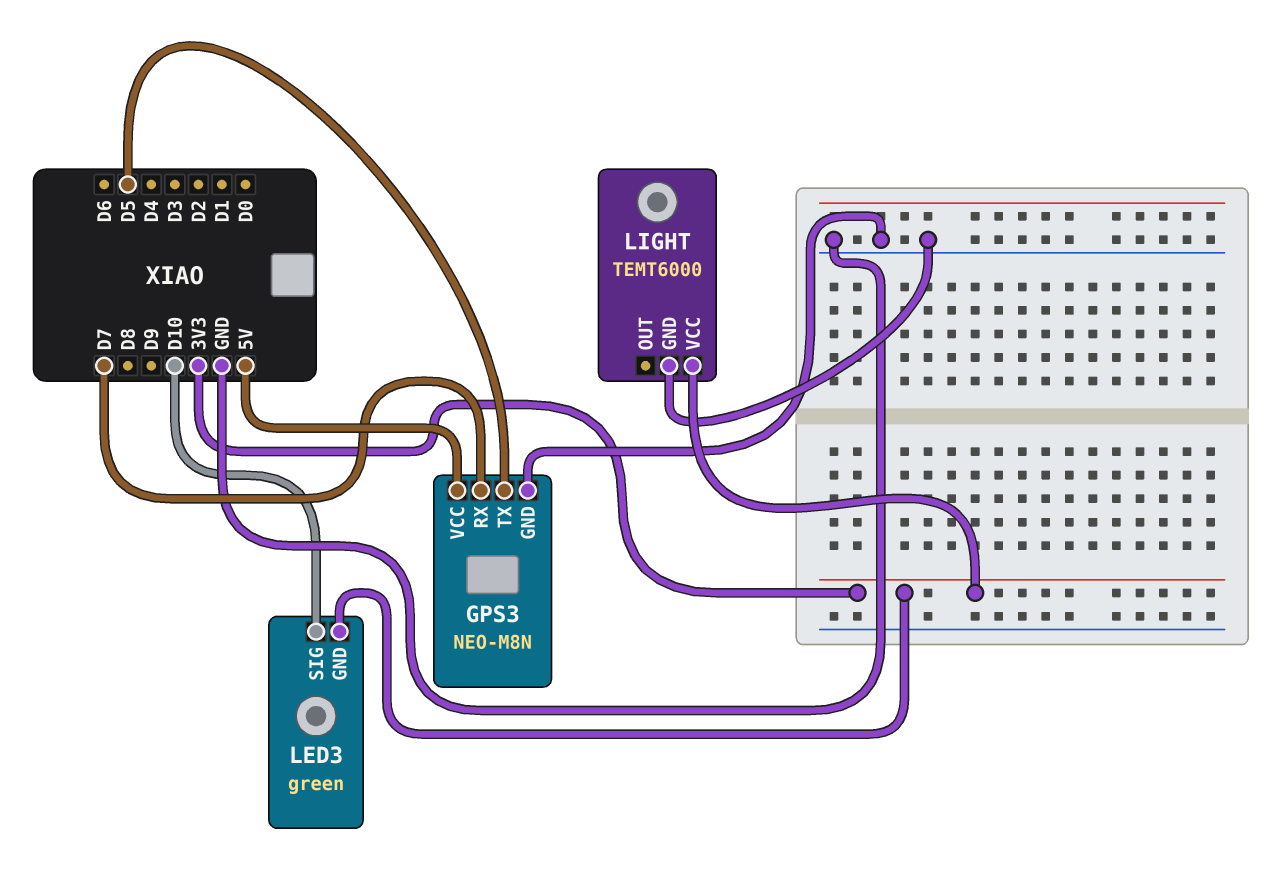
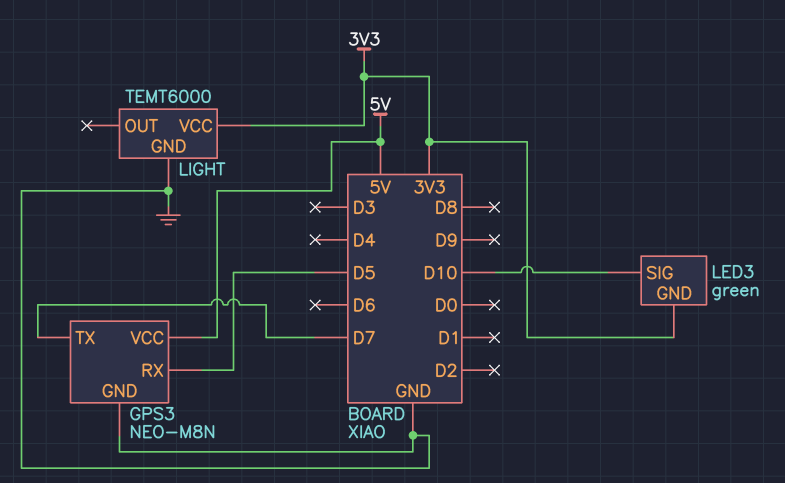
GPS3 pin RX: D7 -> D5
GPS3 pin TX: D5 -> D7

